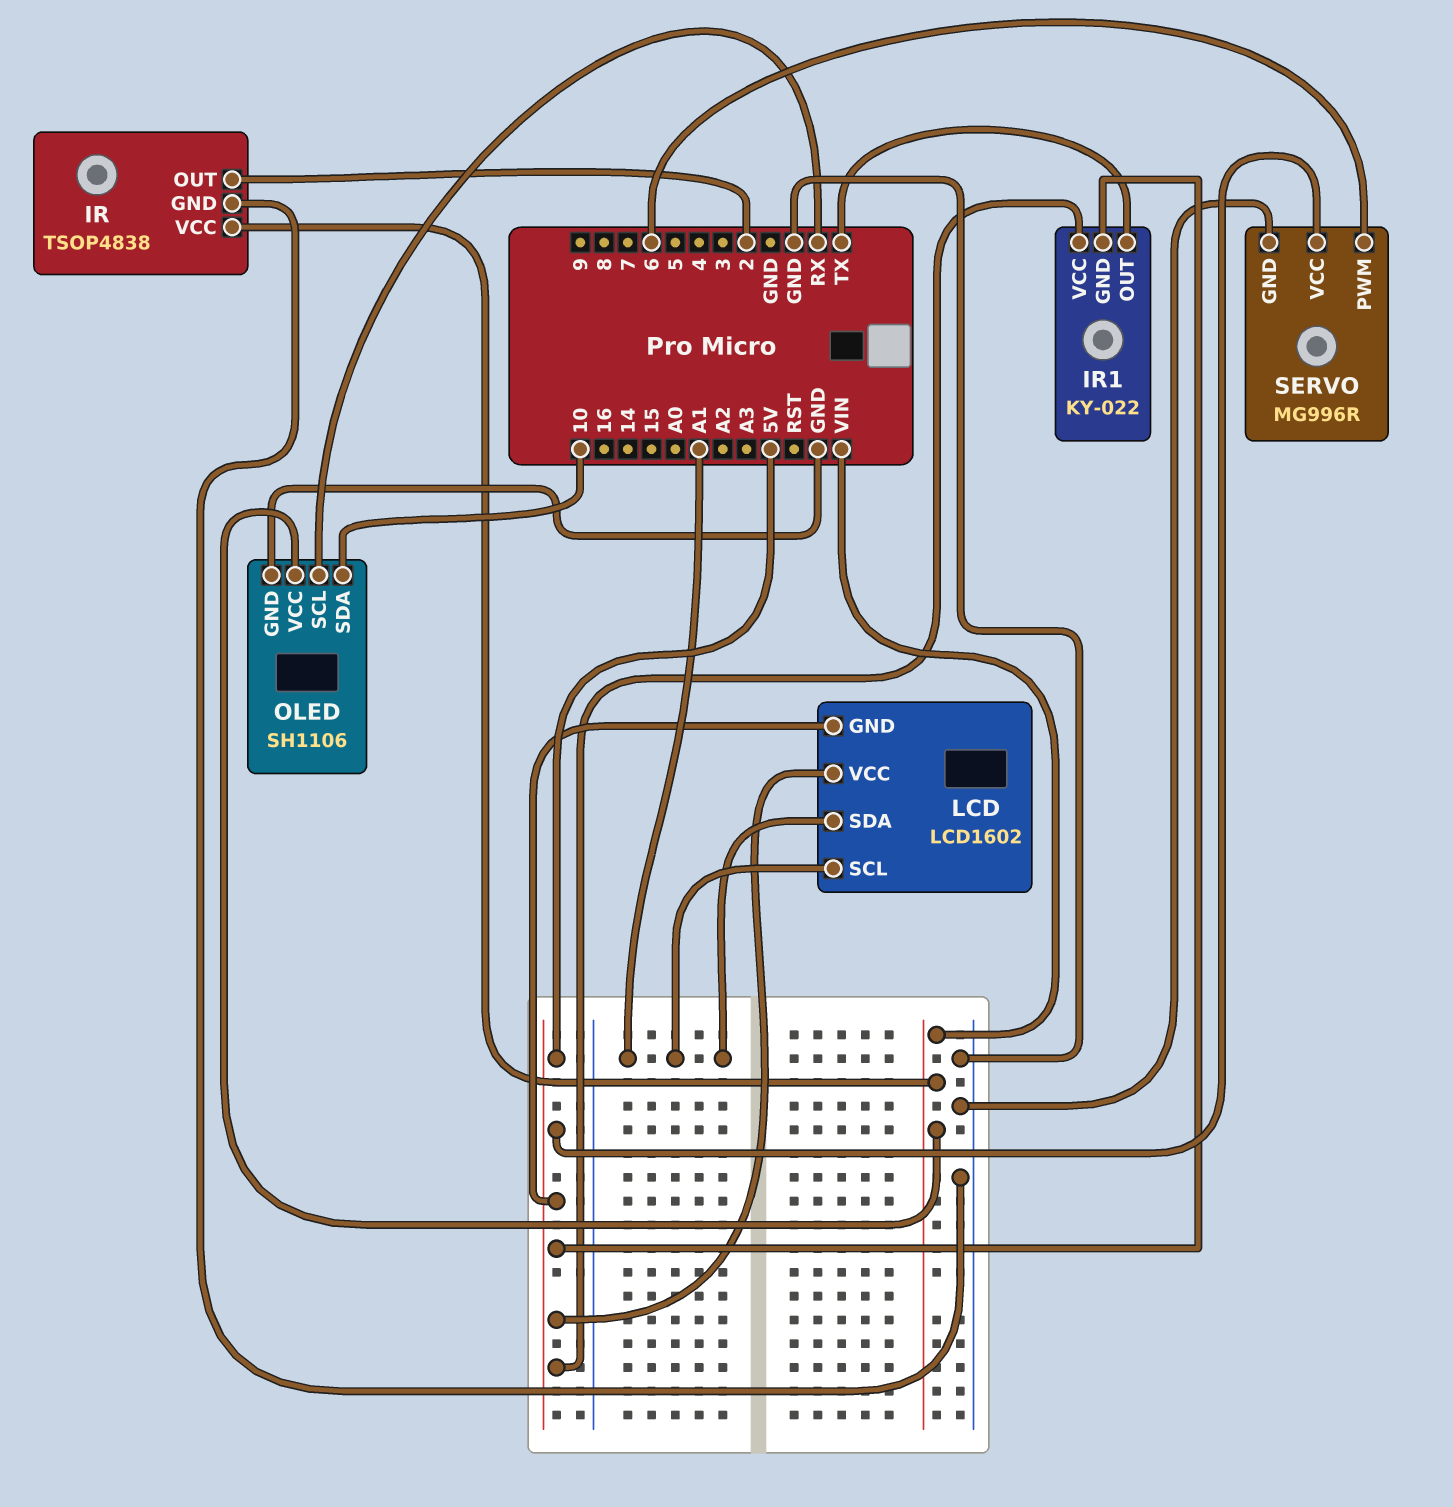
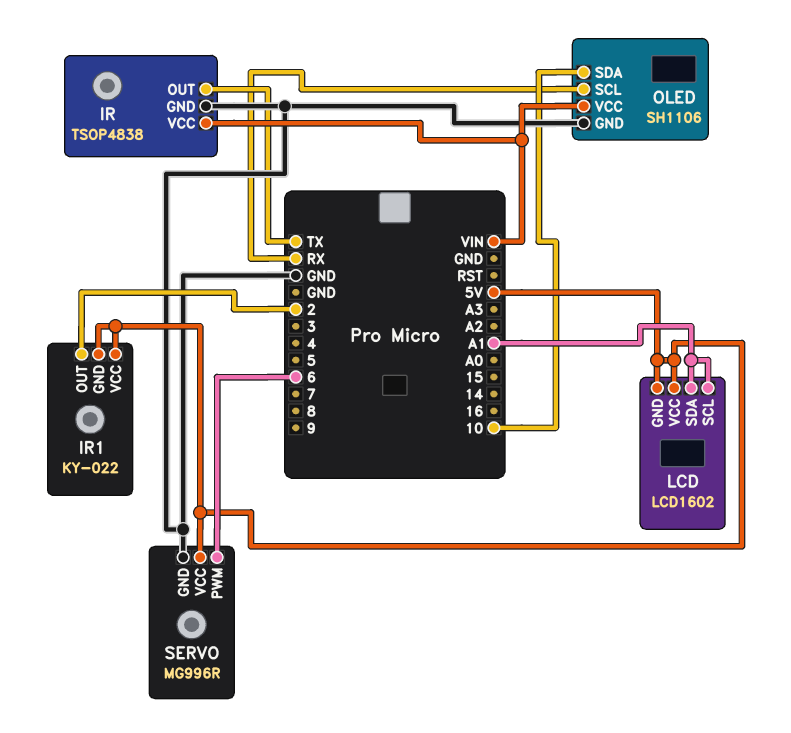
IR pin OUT: 2 -> TX
IR1 pin OUT: TX -> 2

